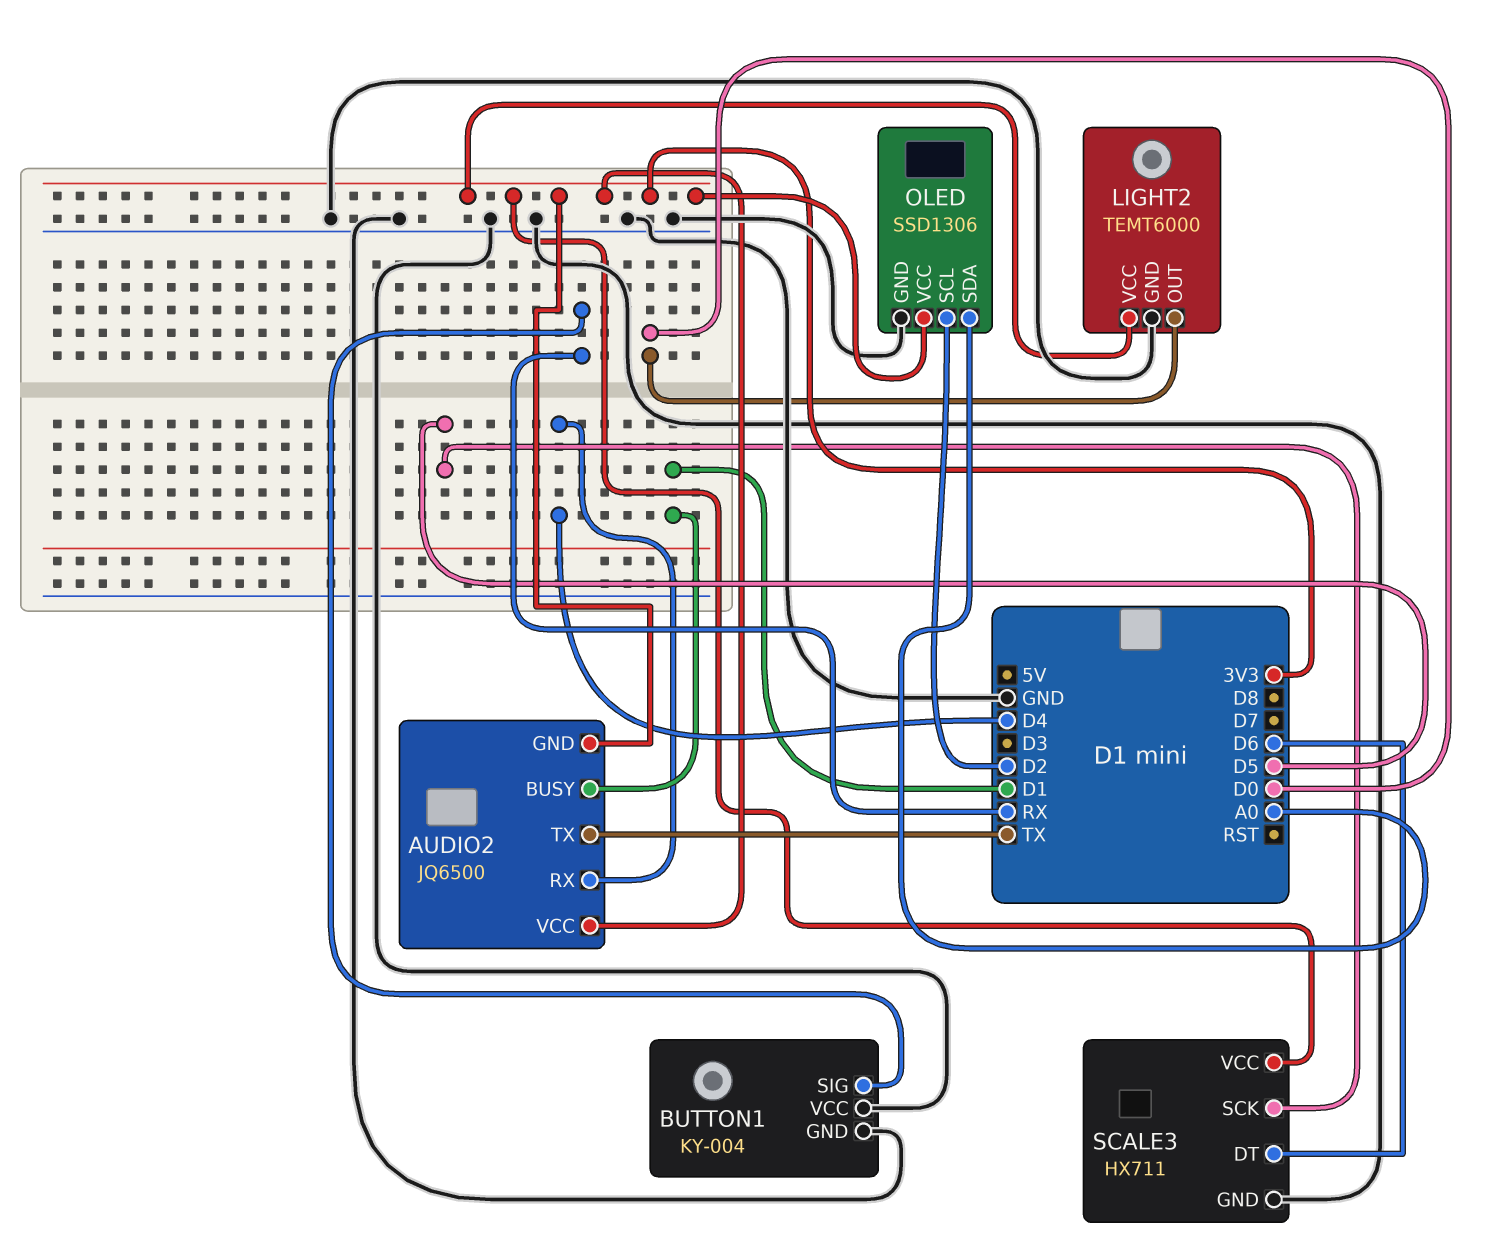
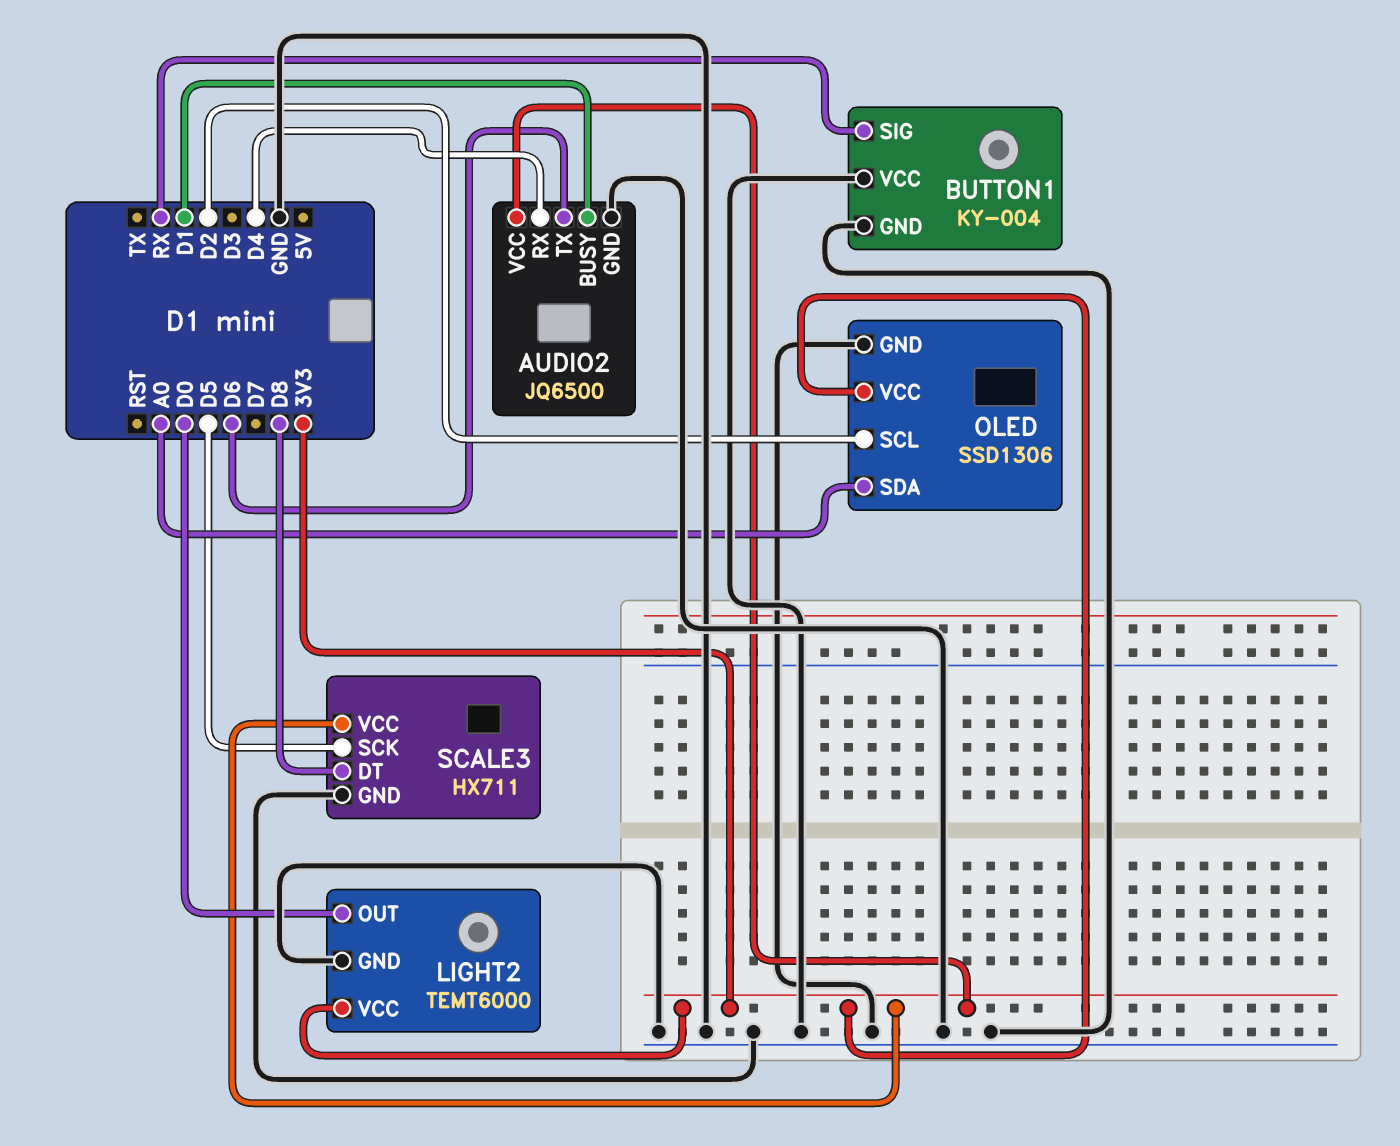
AUDIO2 pin GND: 3V3 -> GND
AUDIO2 pin TX: TX -> D6
SCALE3 pin DT: D6 -> D8

